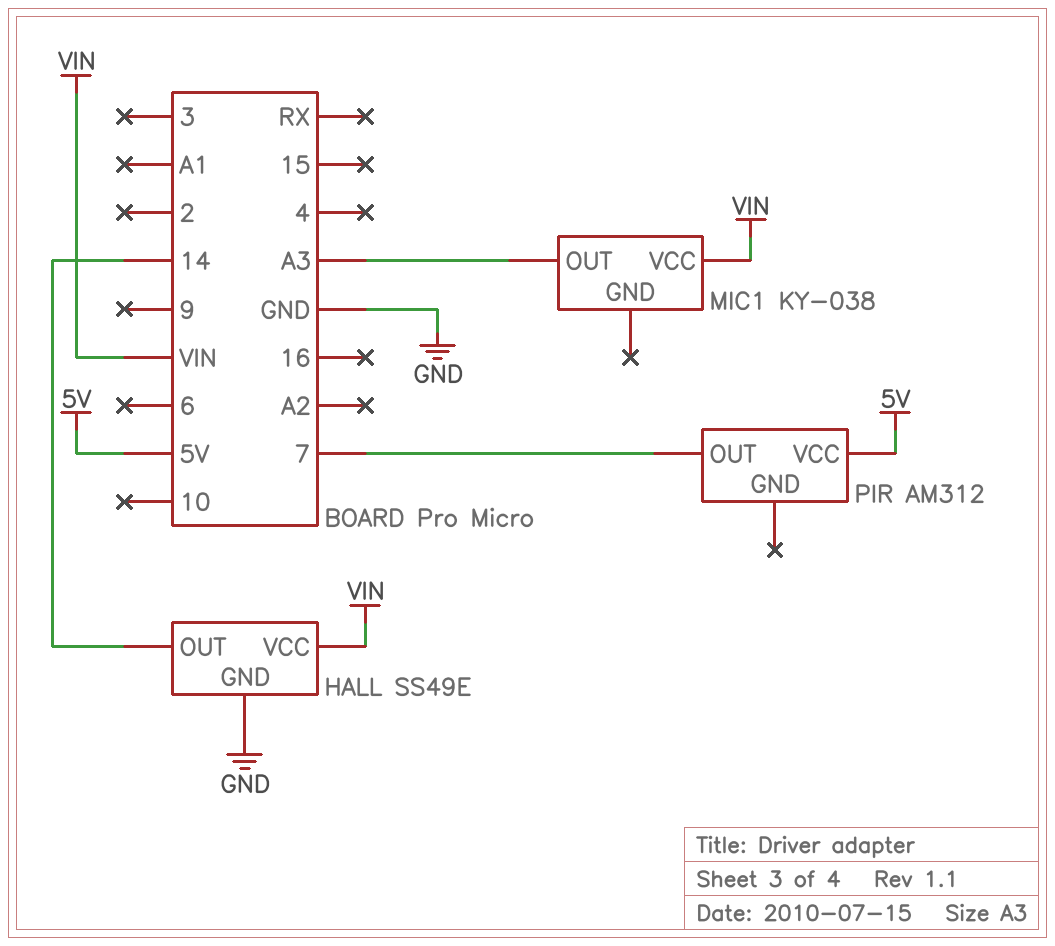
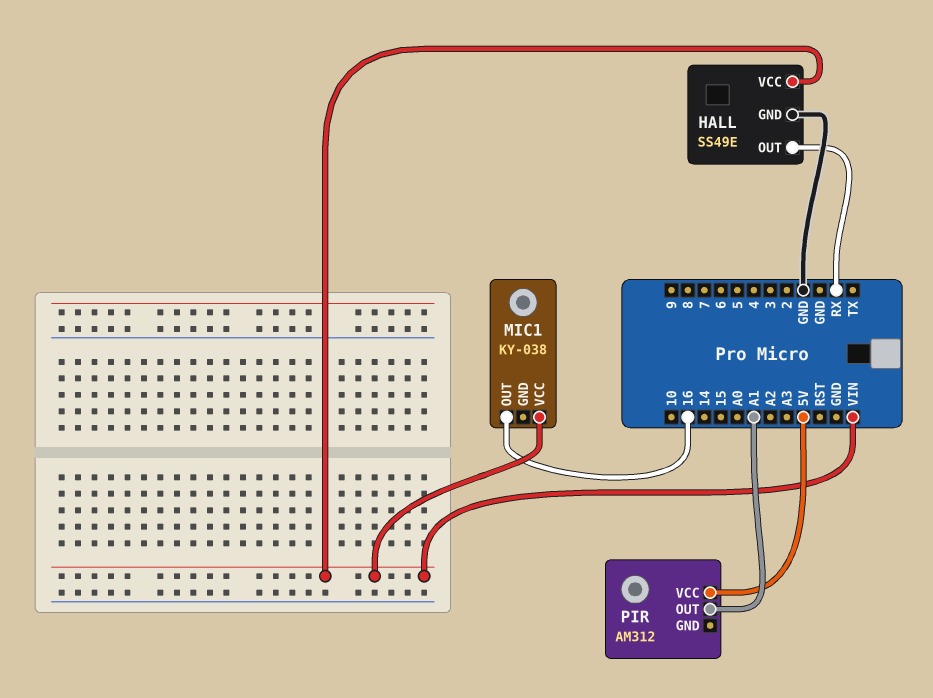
HALL pin OUT: 14 -> RX
MIC1 pin OUT: A3 -> 16
PIR pin OUT: 7 -> A1

